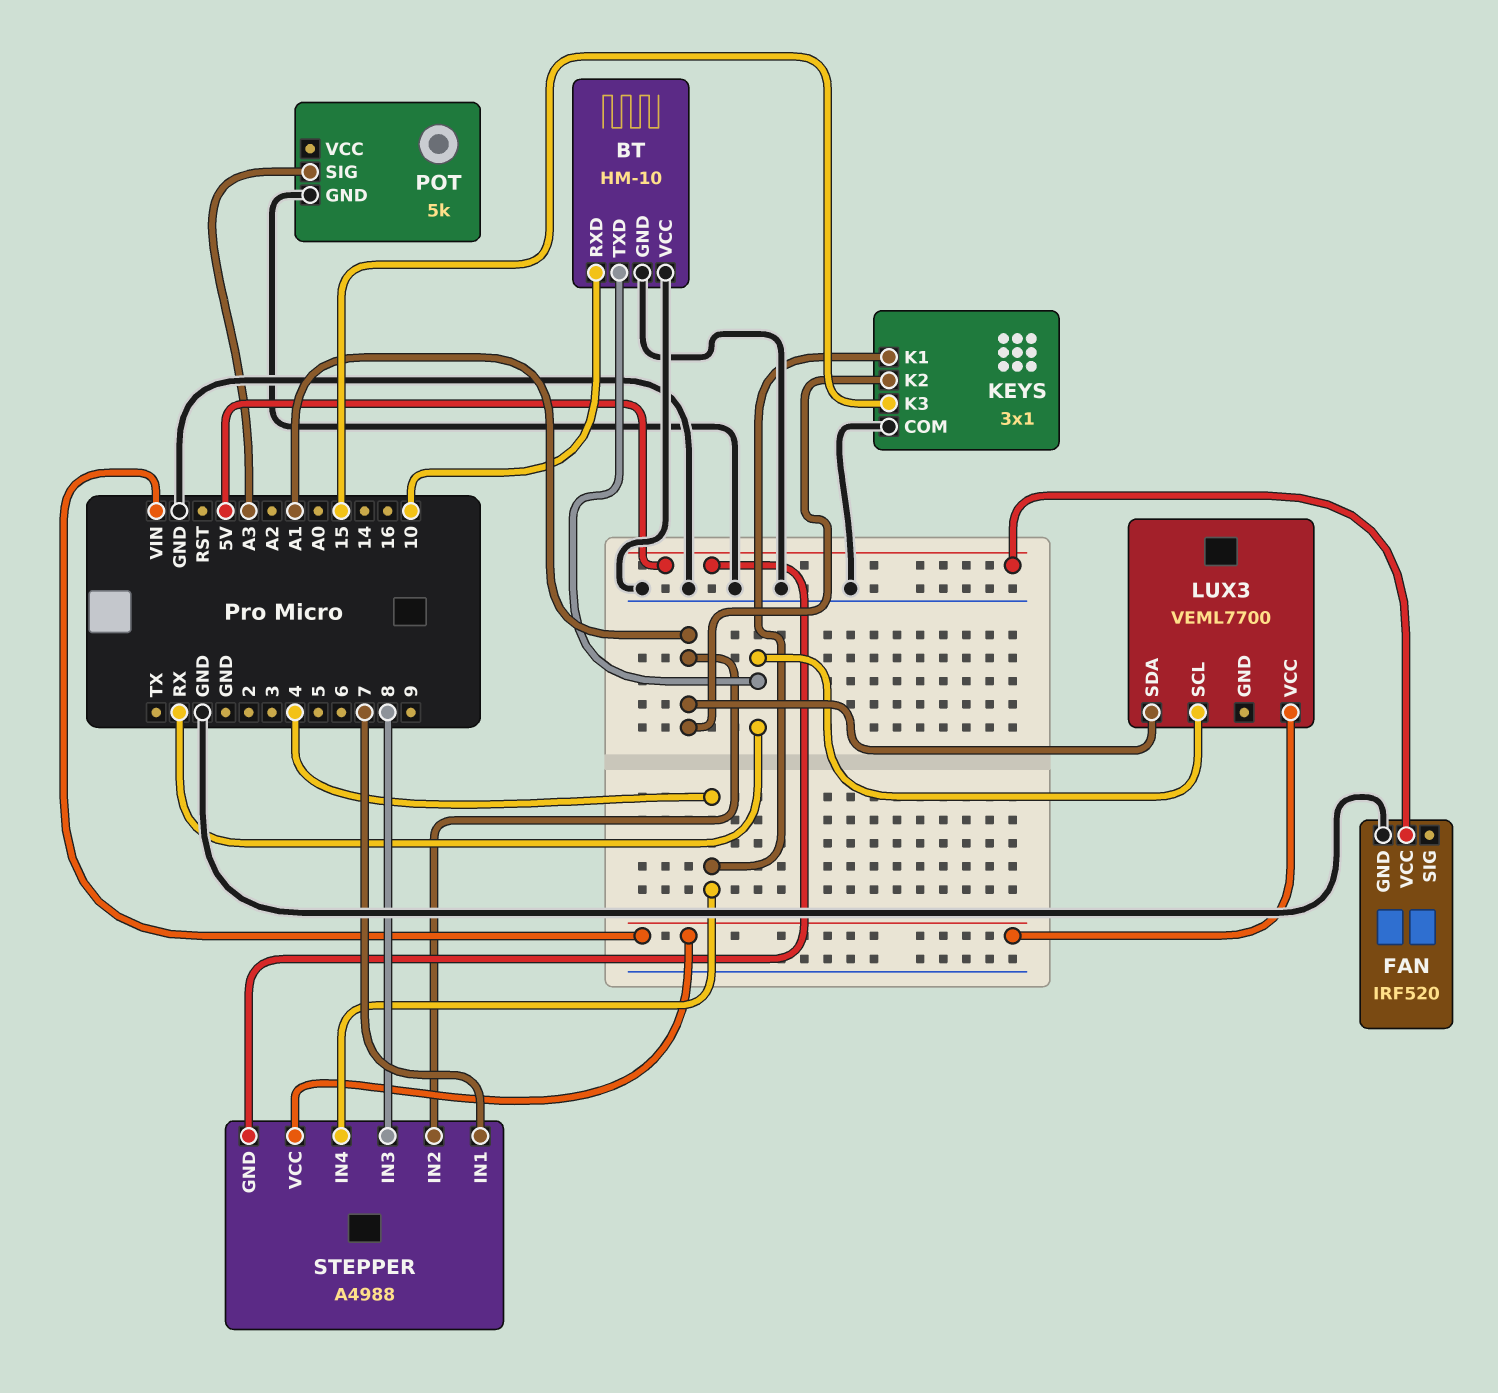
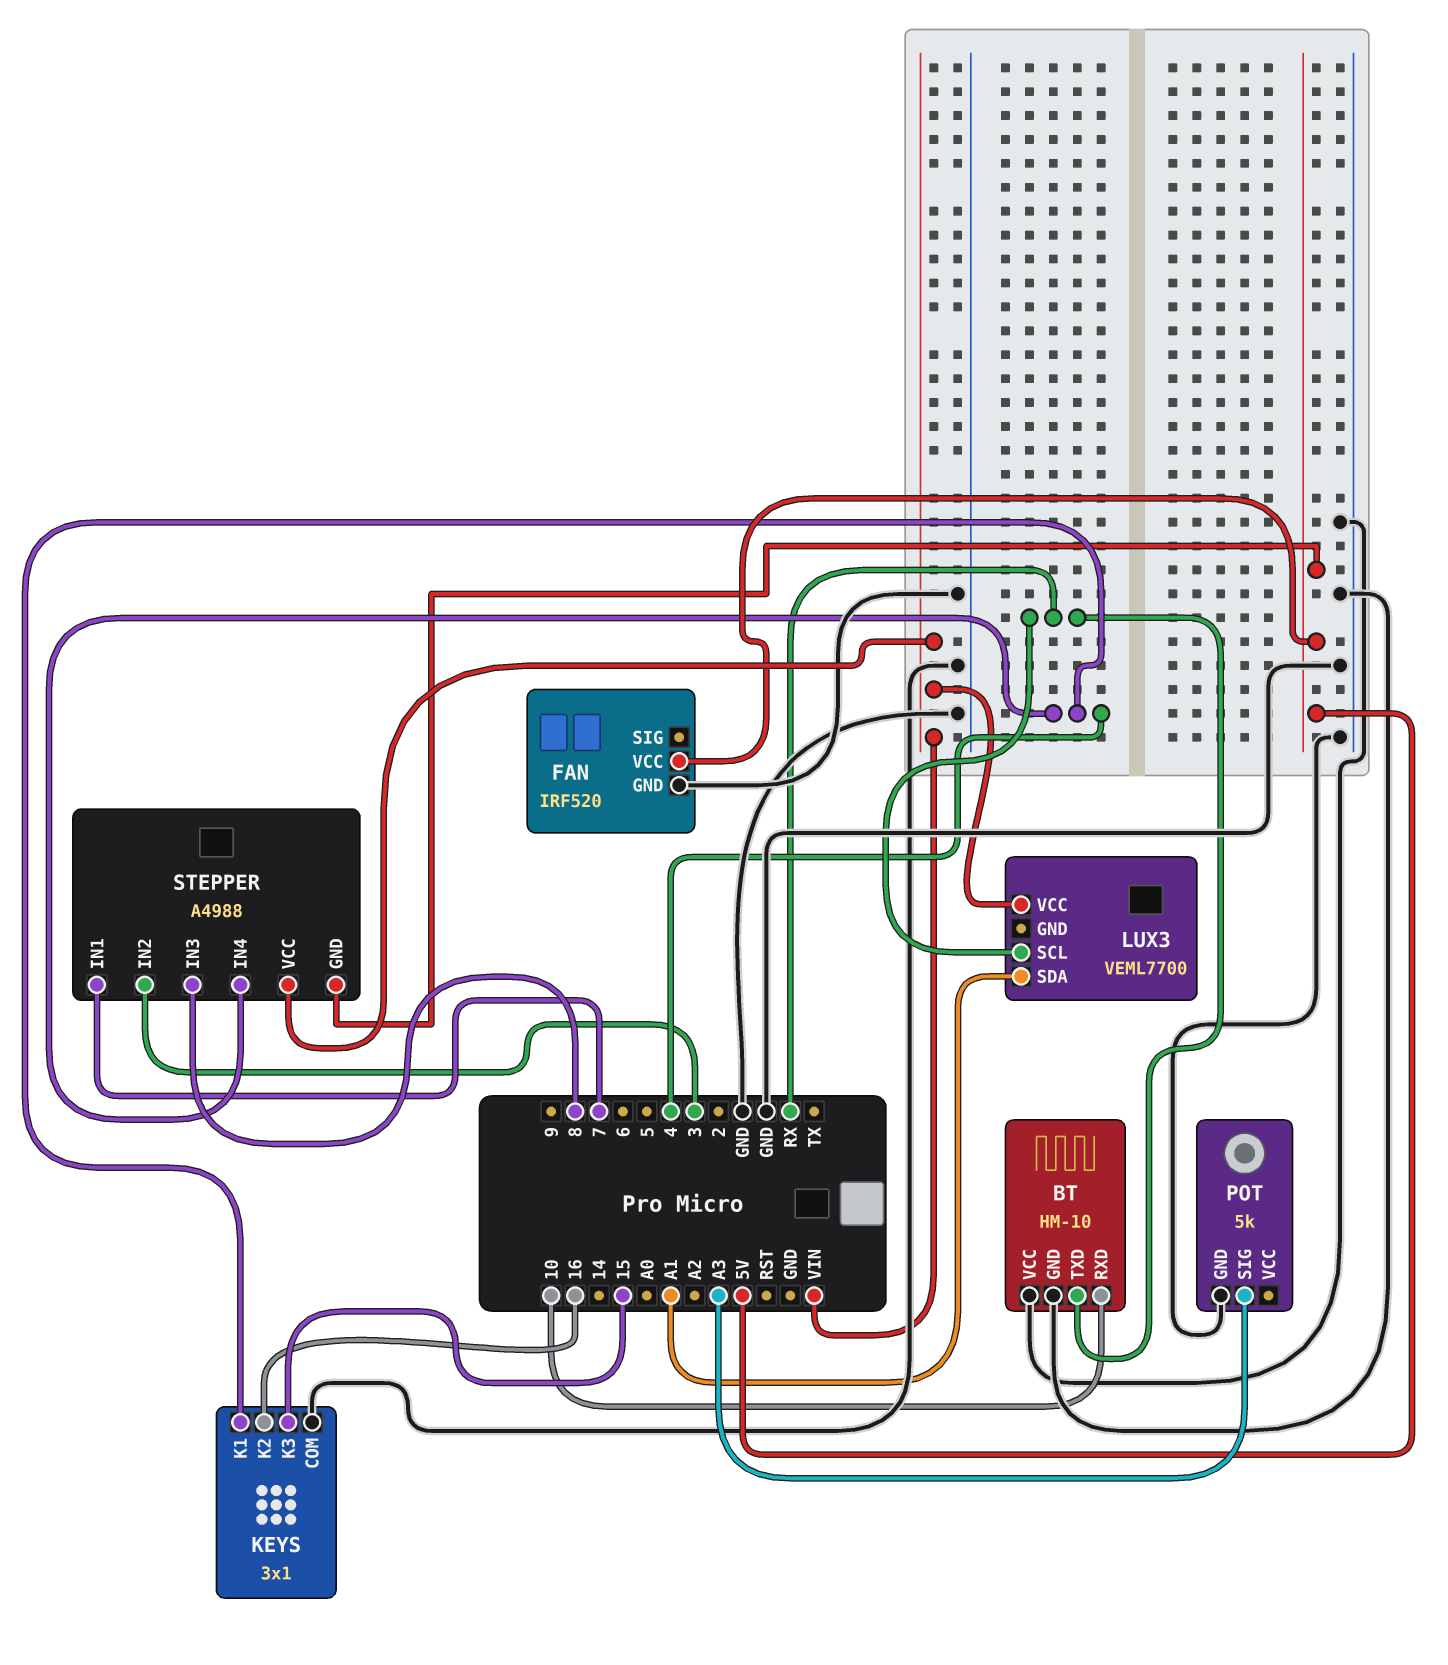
KEYS pin K2: A1 -> 16
STEPPER pin IN2: A1 -> 3

